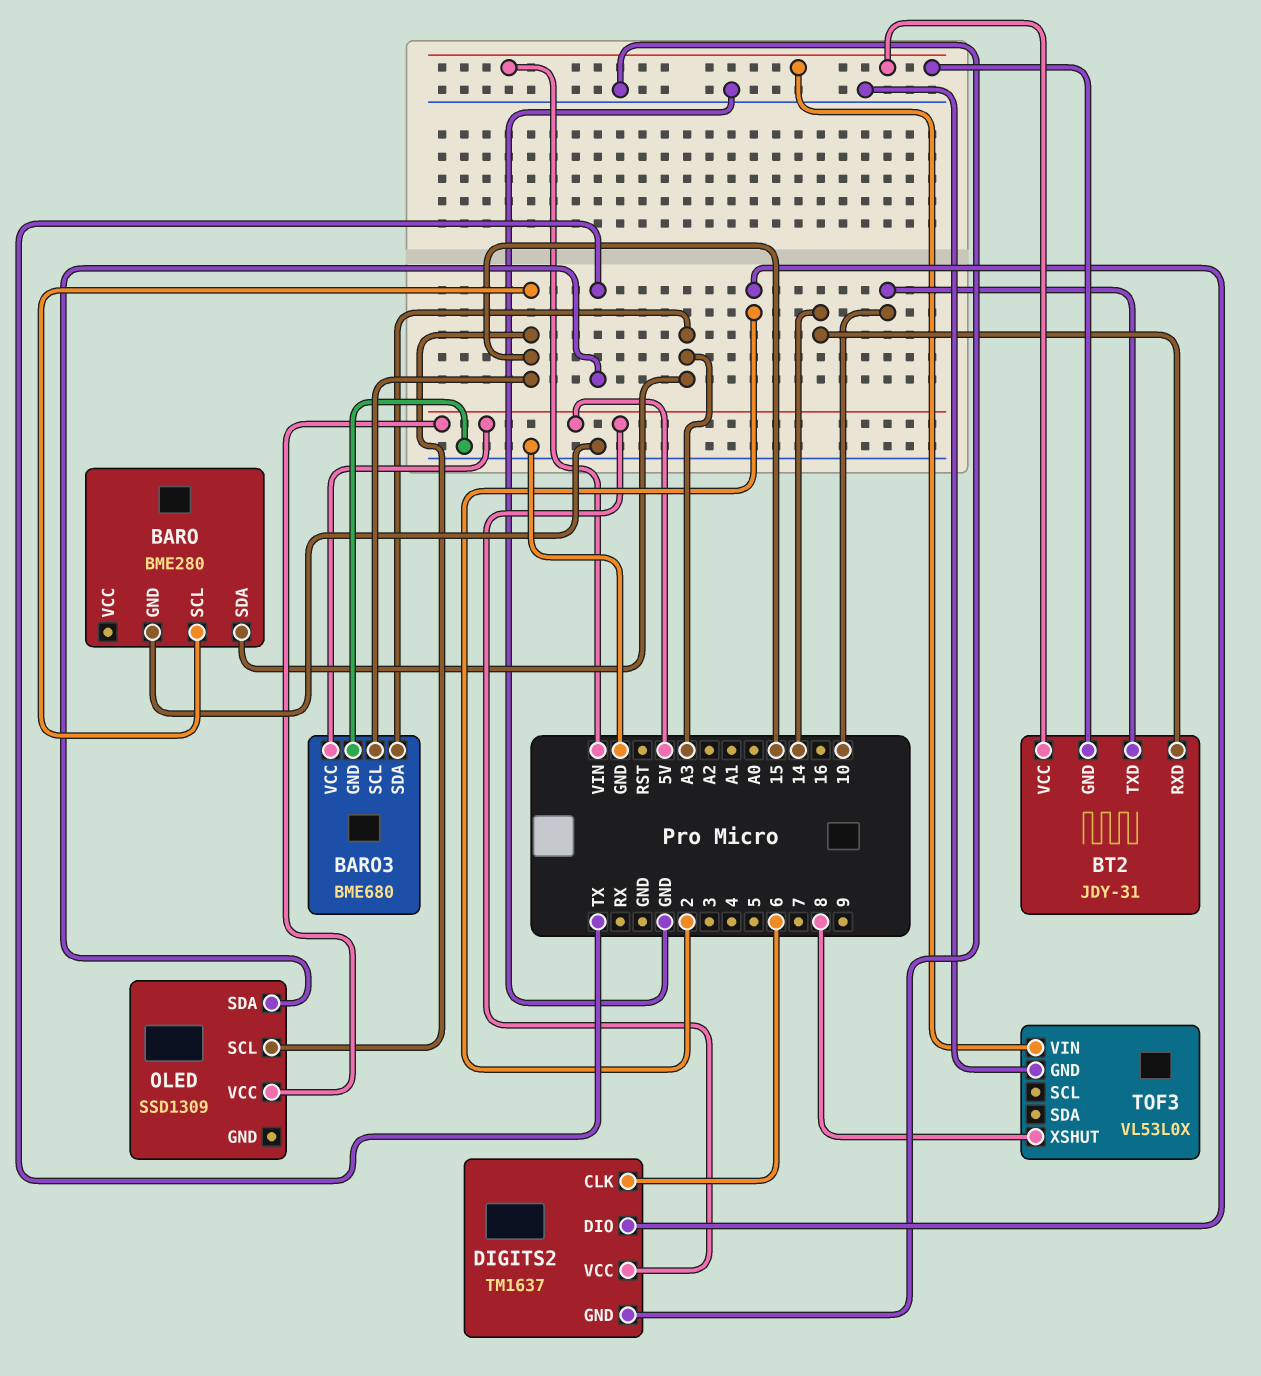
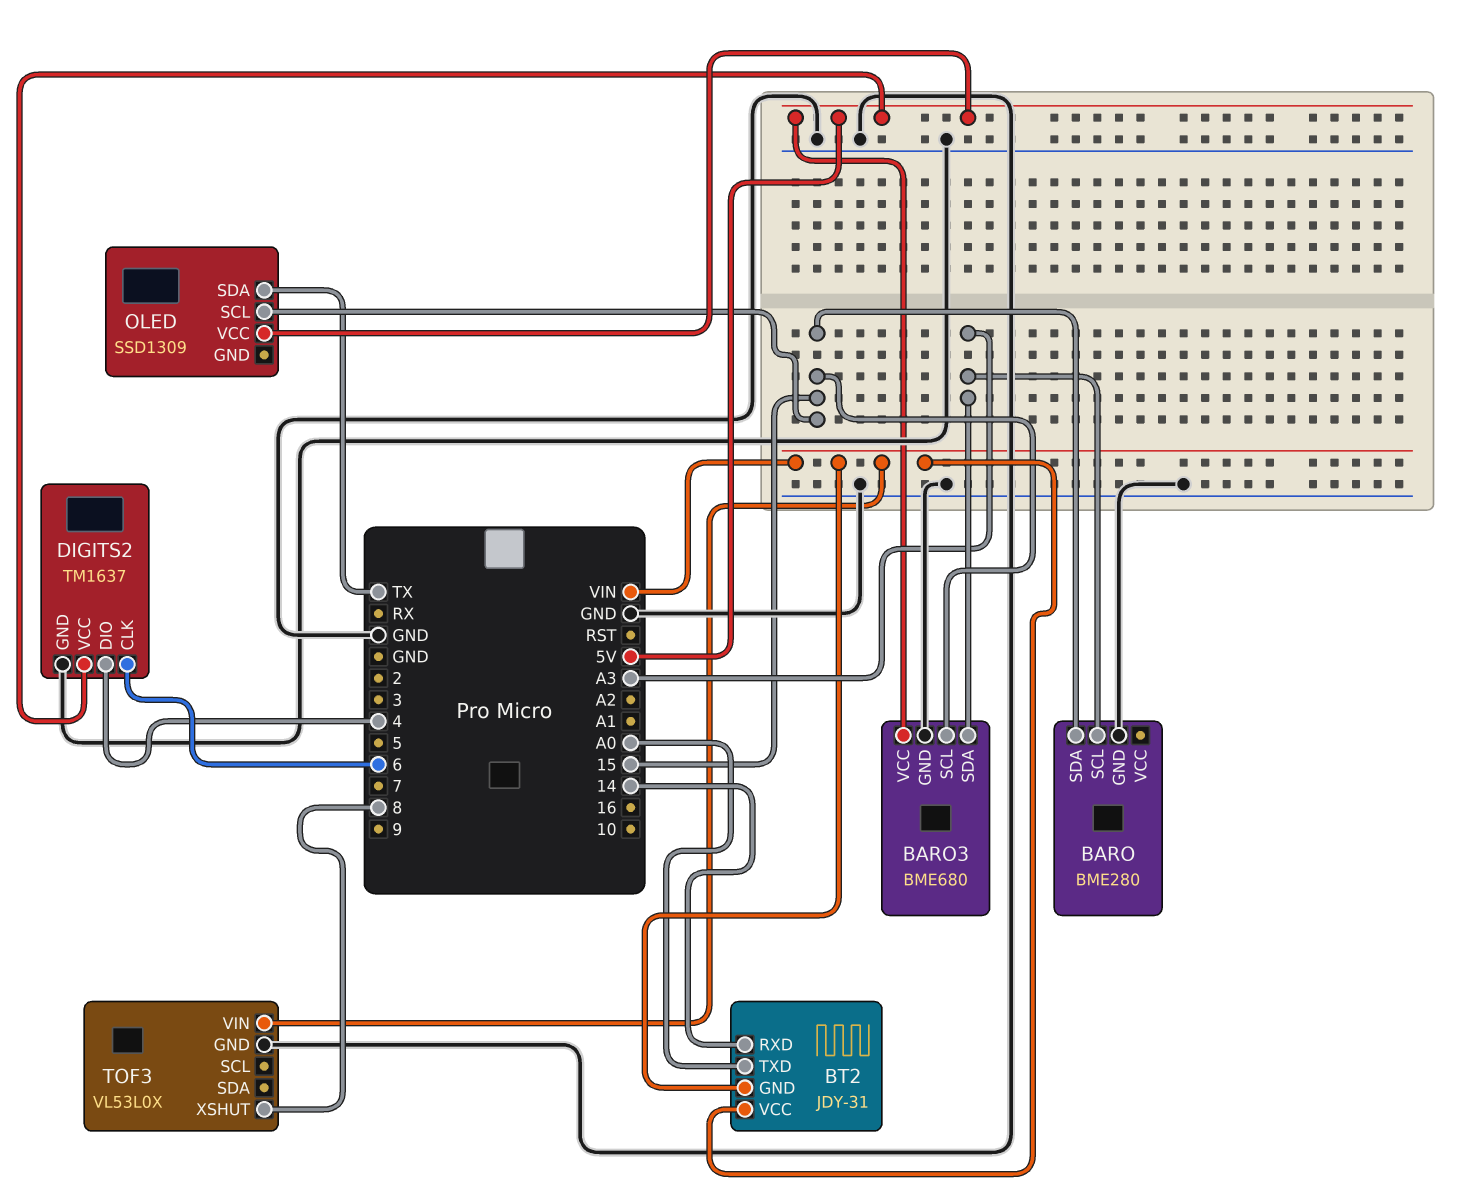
BARO pin SCL: 15 -> A3
BARO pin SDA: A3 -> 15
BT2 pin TXD: 10 -> A0
DIGITS2 pin DIO: 2 -> 4

